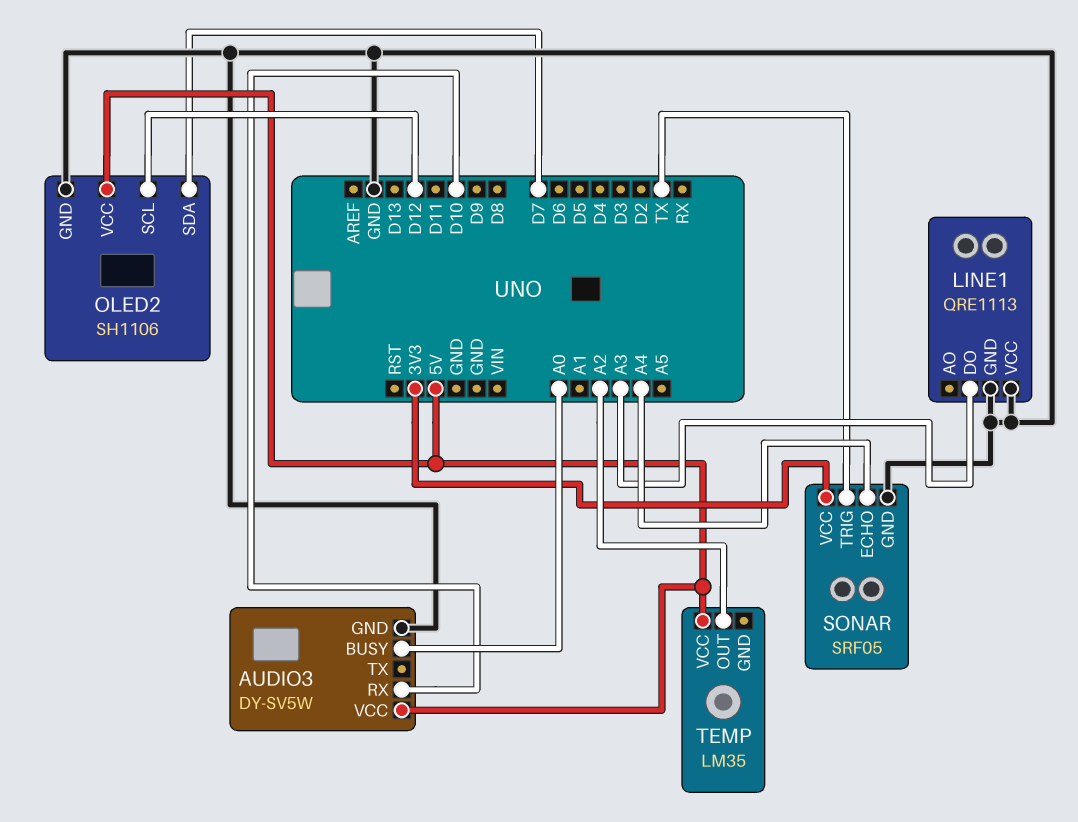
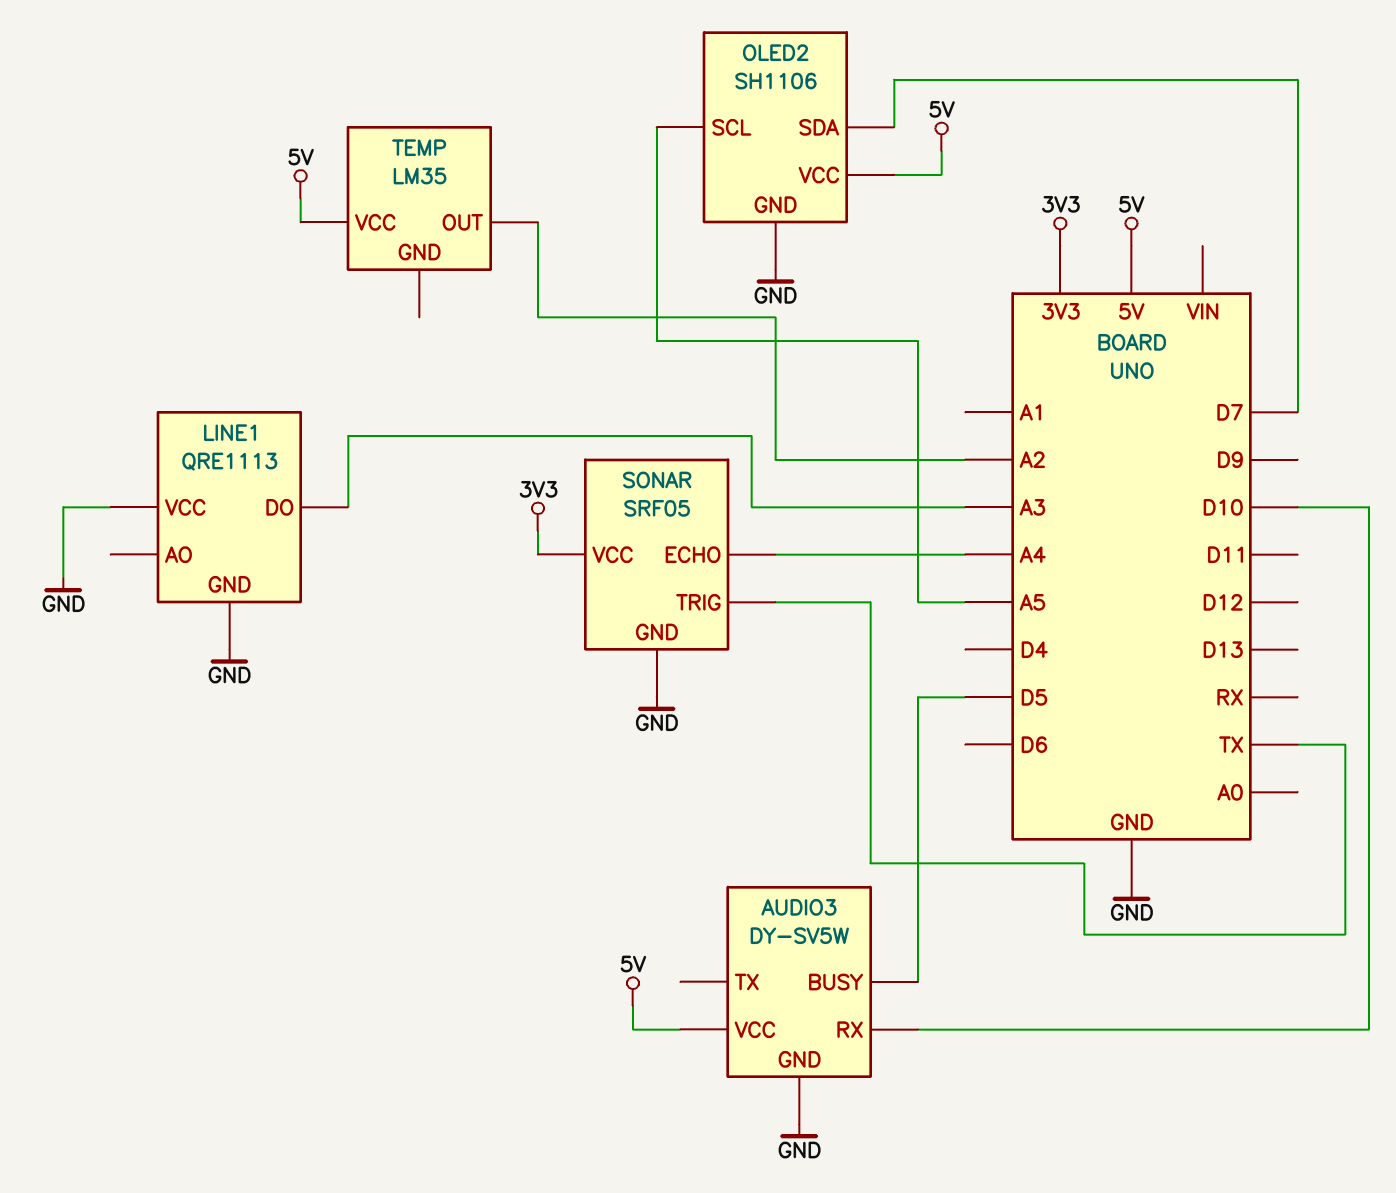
AUDIO3 pin BUSY: A0 -> D5
OLED2 pin SCL: D12 -> A5

